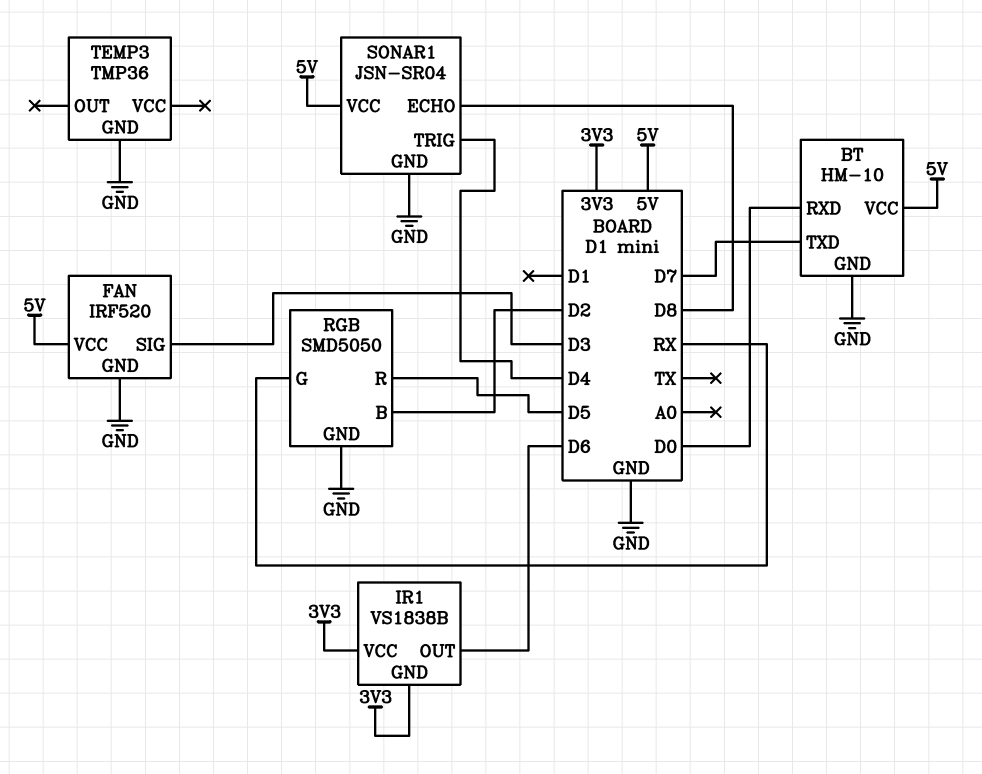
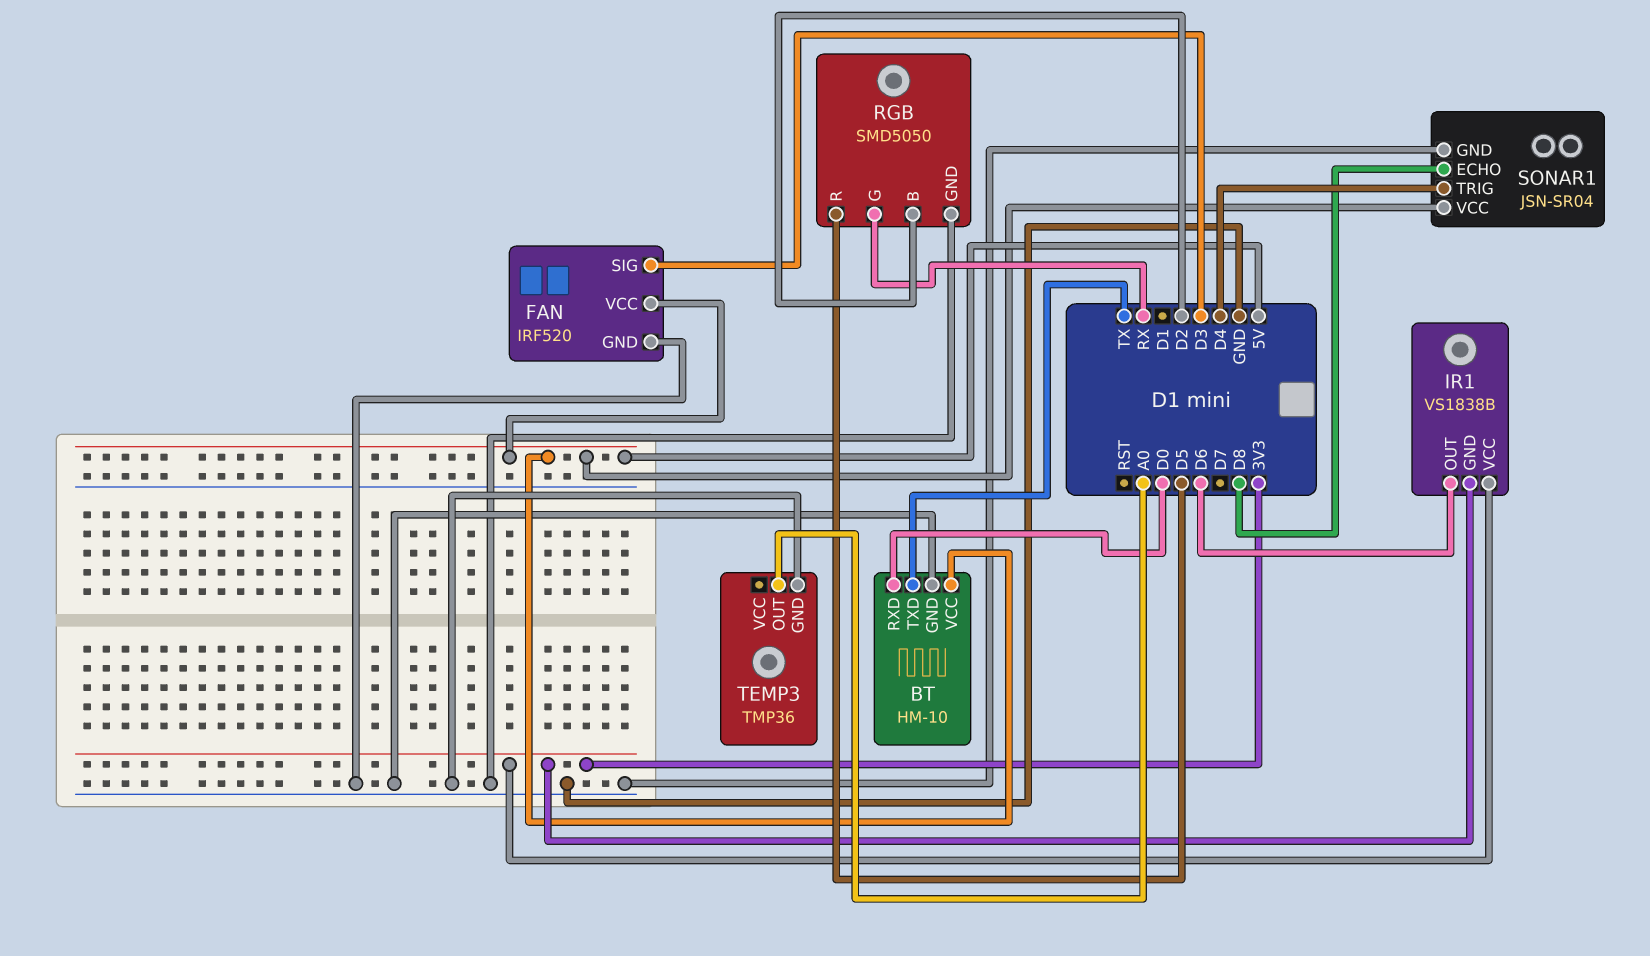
BT pin TXD: D7 -> TX
TEMP3 pin OUT: none -> A0

